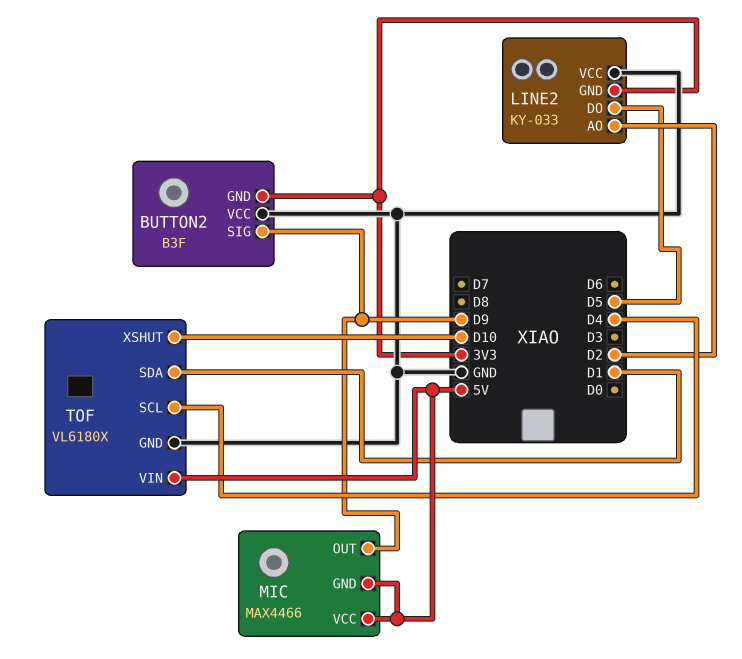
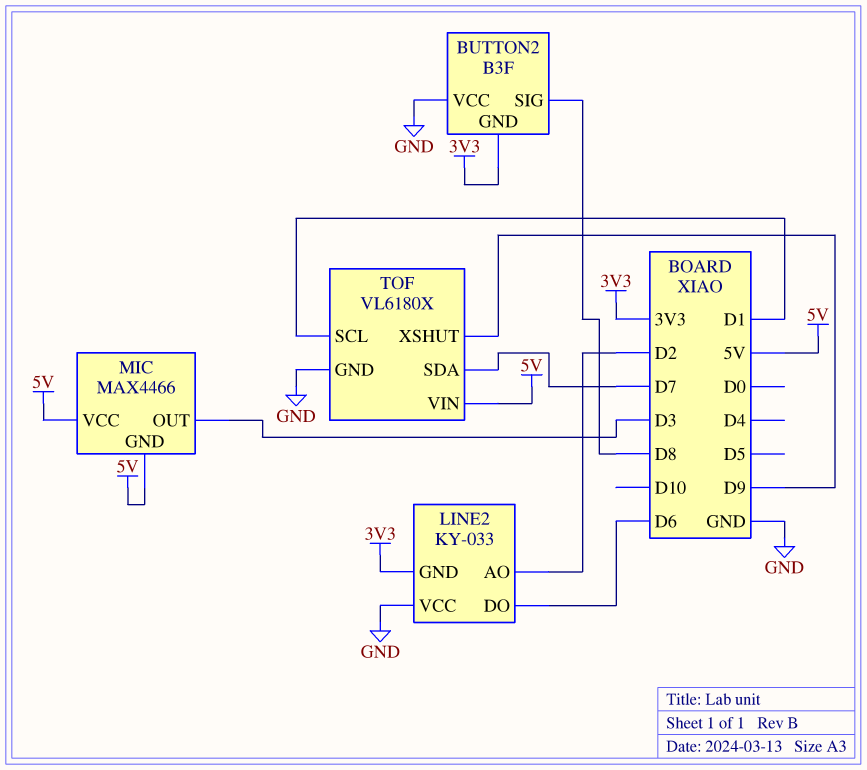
BUTTON2 pin SIG: D9 -> D8
LINE2 pin DO: D5 -> D6
MIC pin OUT: D9 -> D3
TOF pin SCL: D4 -> D1
TOF pin SDA: D1 -> D7
TOF pin XSHUT: D10 -> D9

